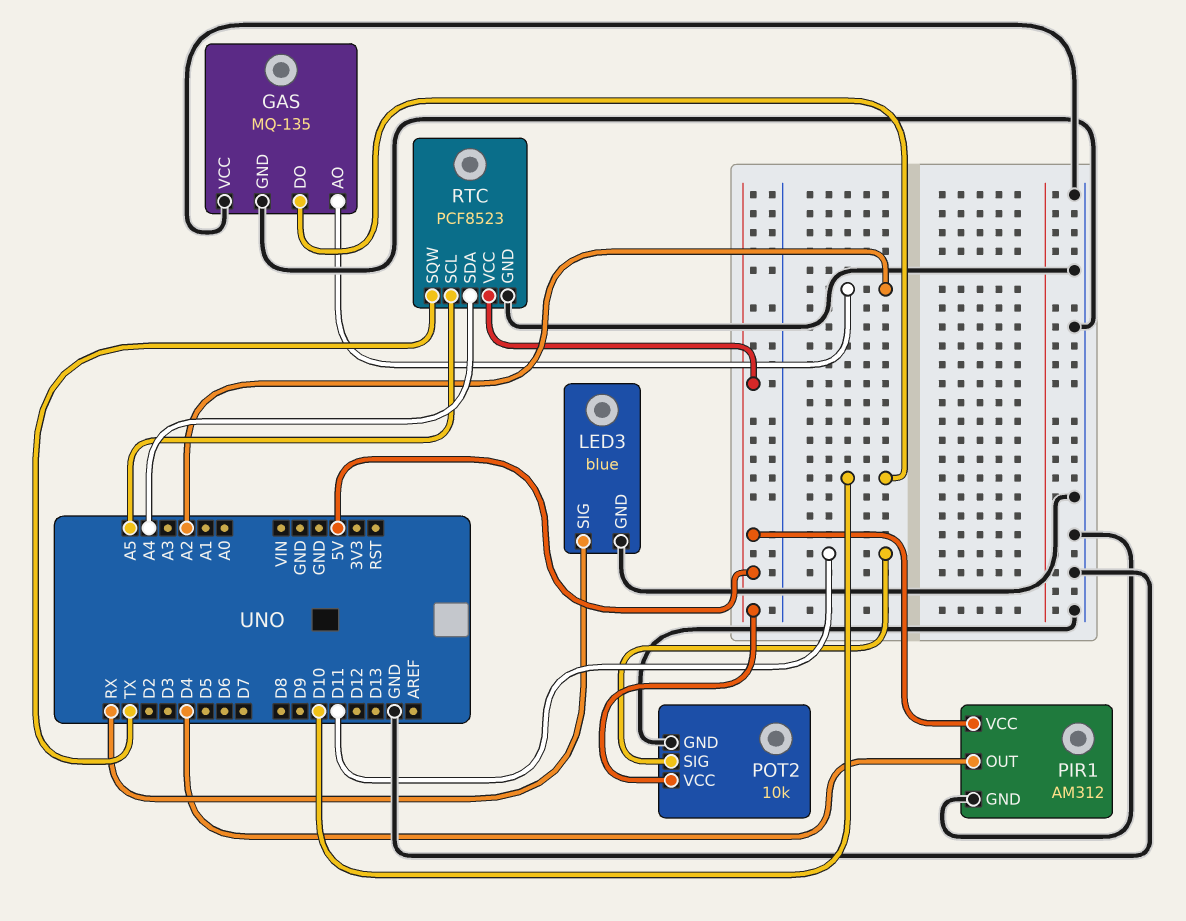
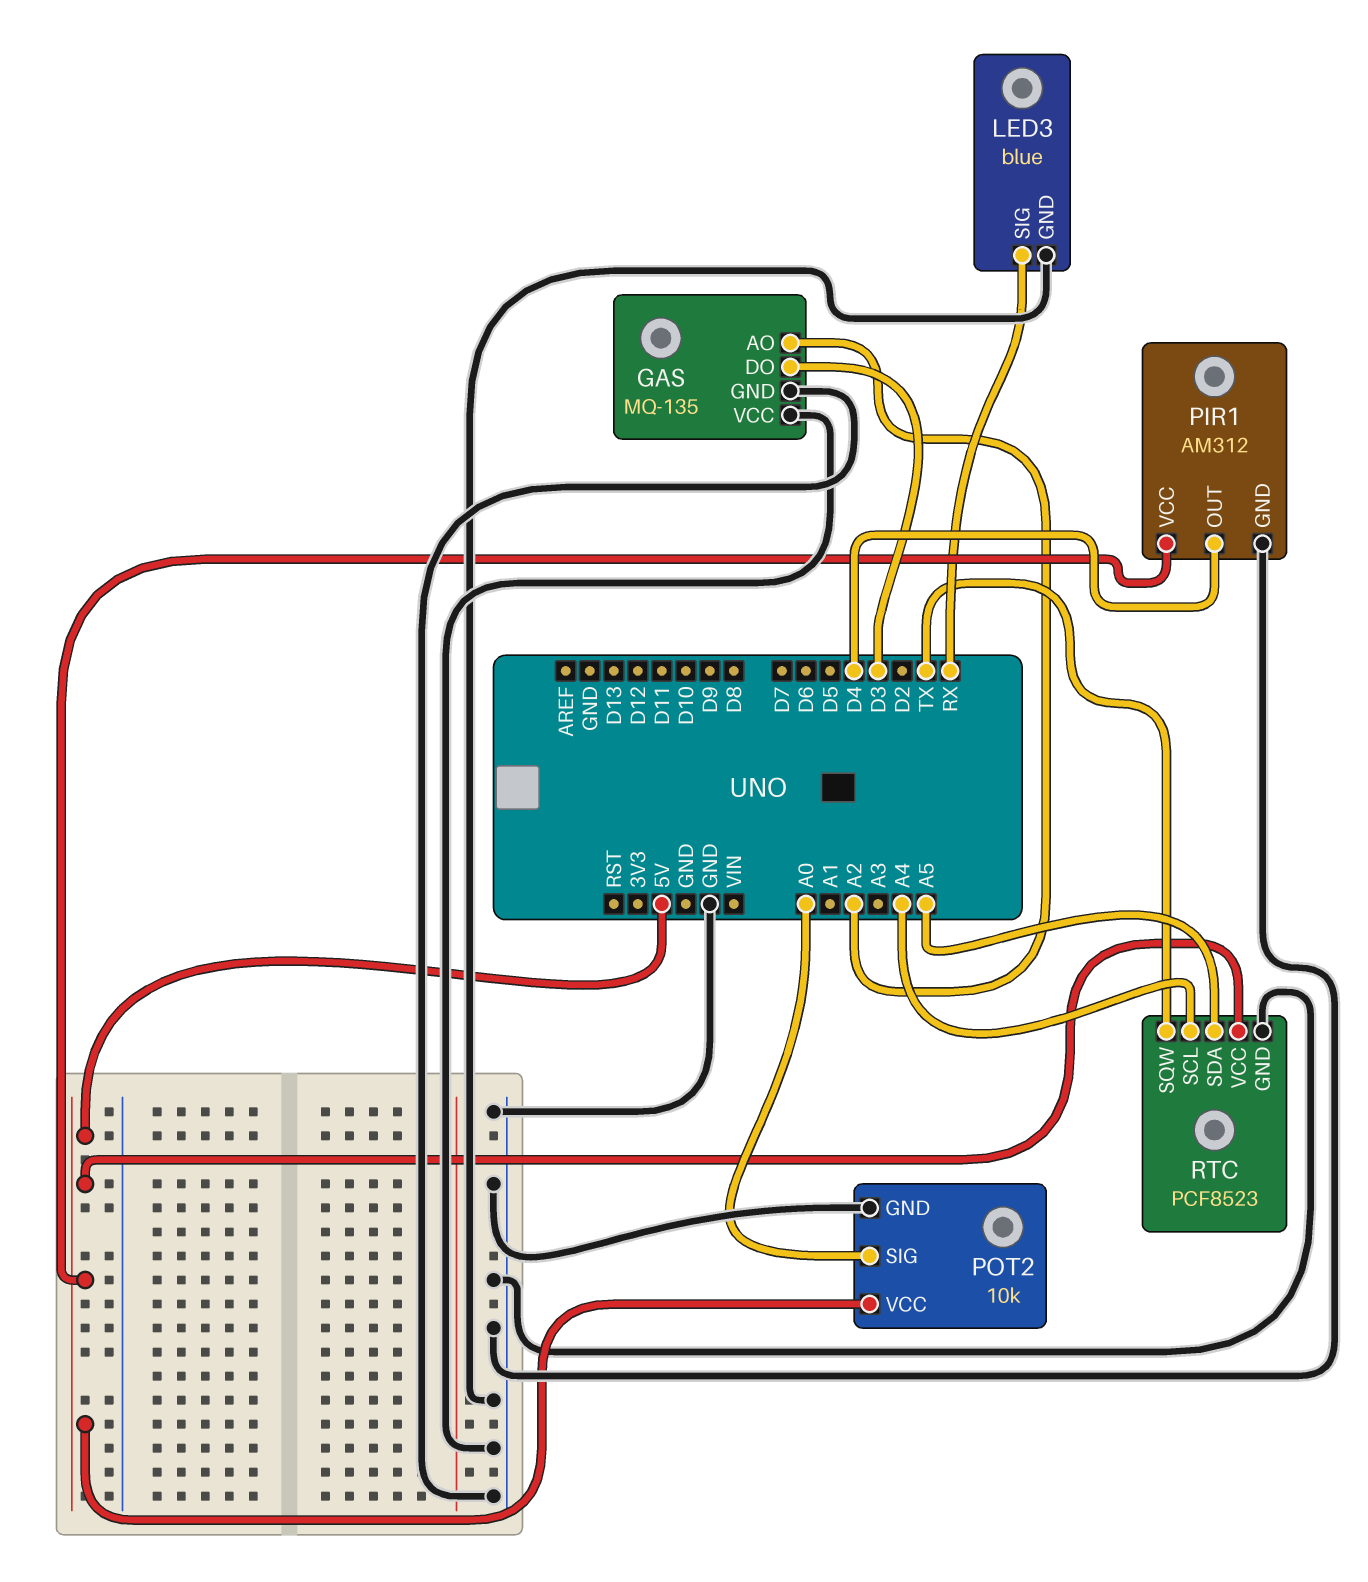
GAS pin DO: D10 -> D3
POT2 pin SIG: D11 -> A0
RTC pin SCL: A5 -> A4
RTC pin SDA: A4 -> A5

